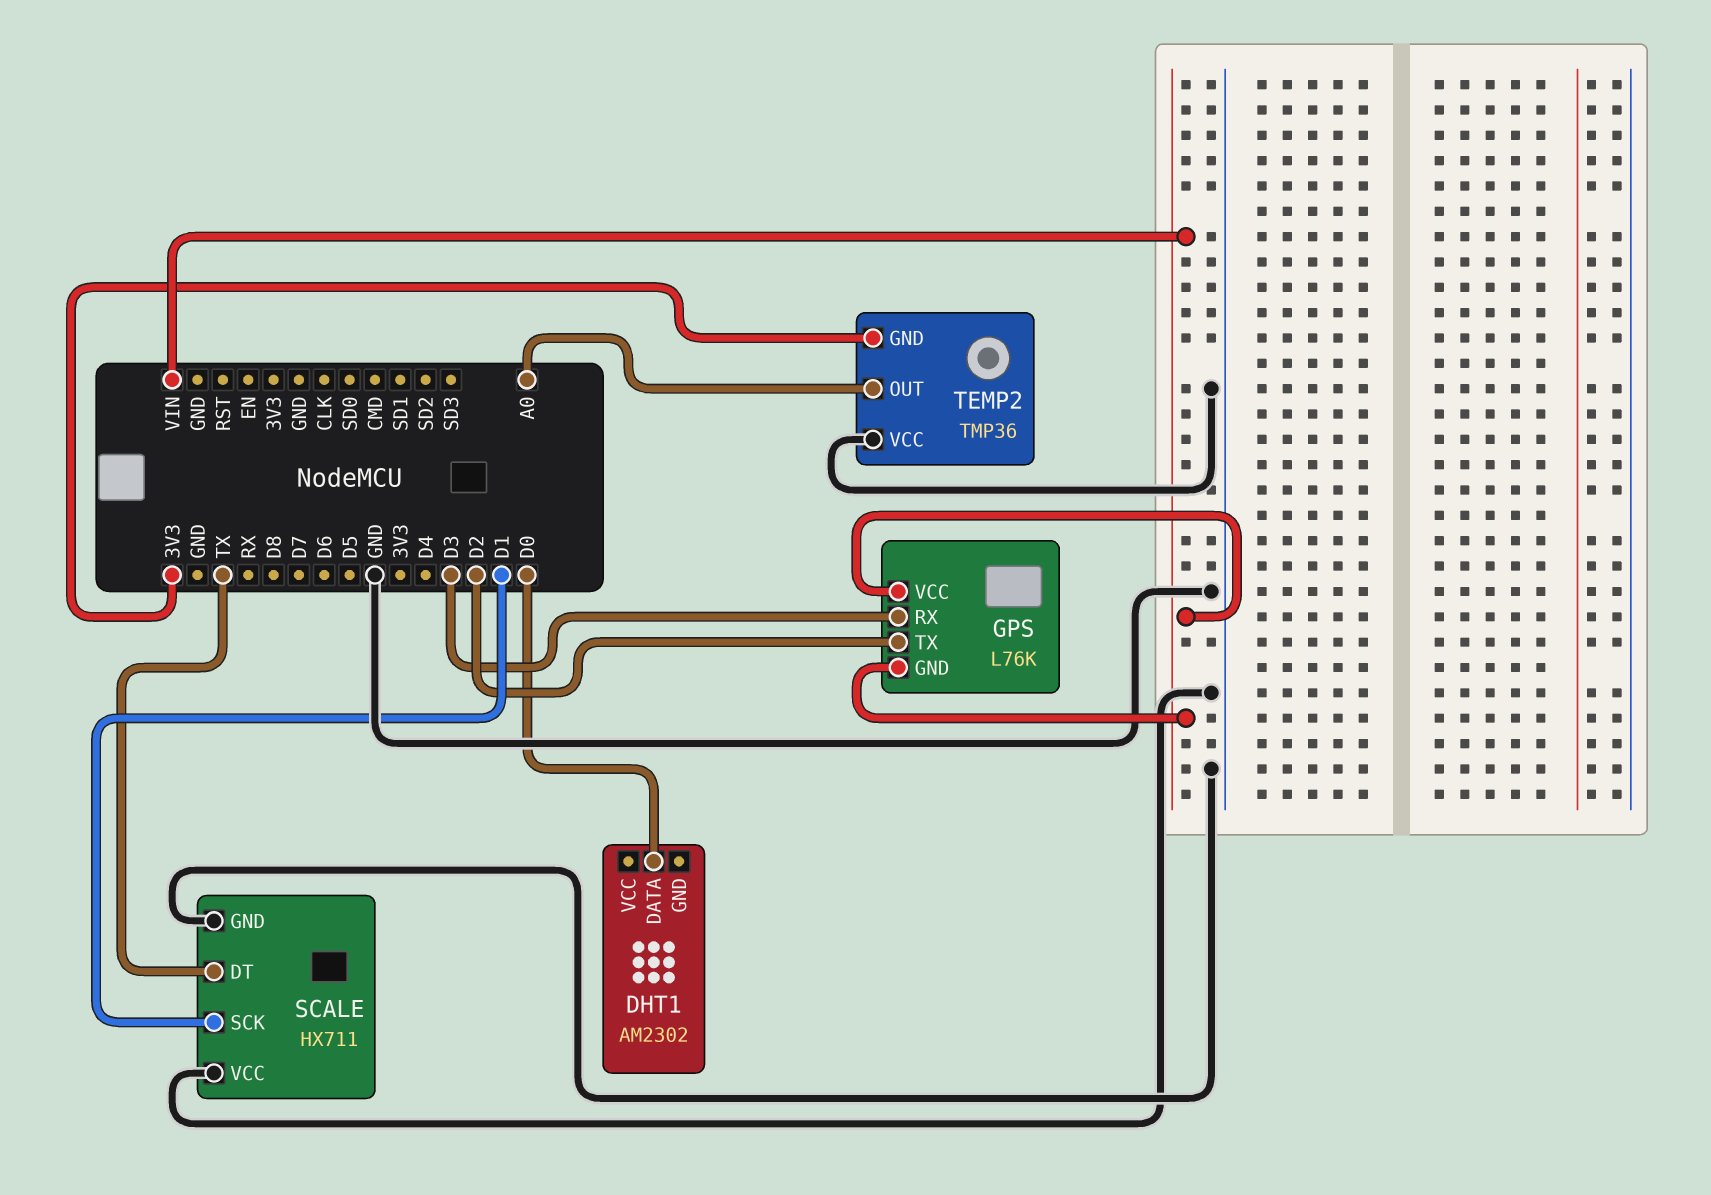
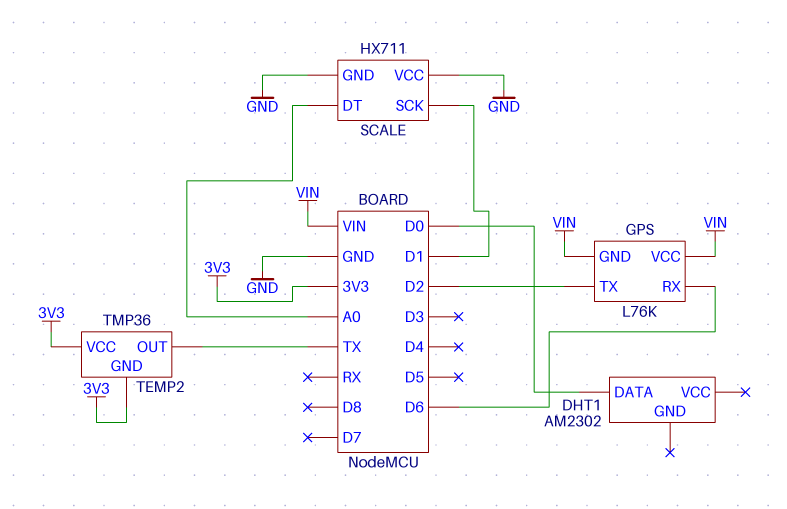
GPS pin RX: D3 -> D6
SCALE pin DT: TX -> A0
TEMP2 pin OUT: A0 -> TX
TEMP2 pin VCC: GND -> 3V3

